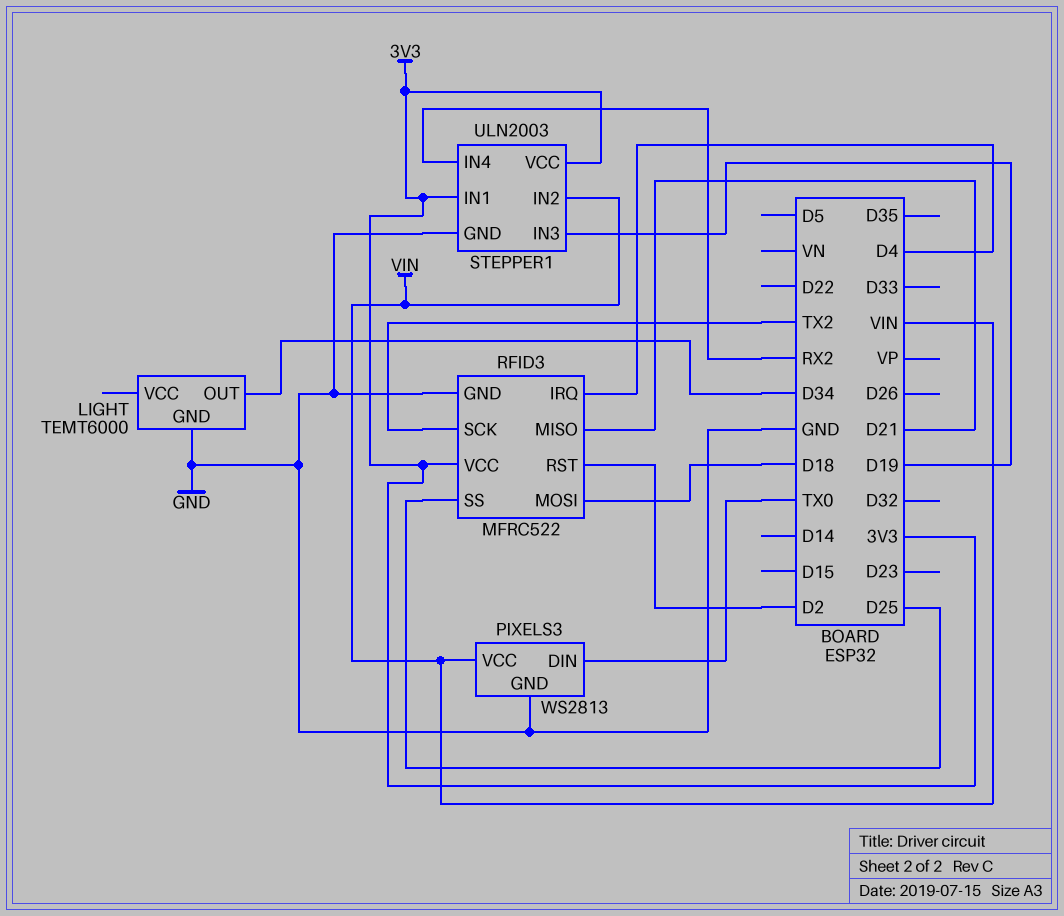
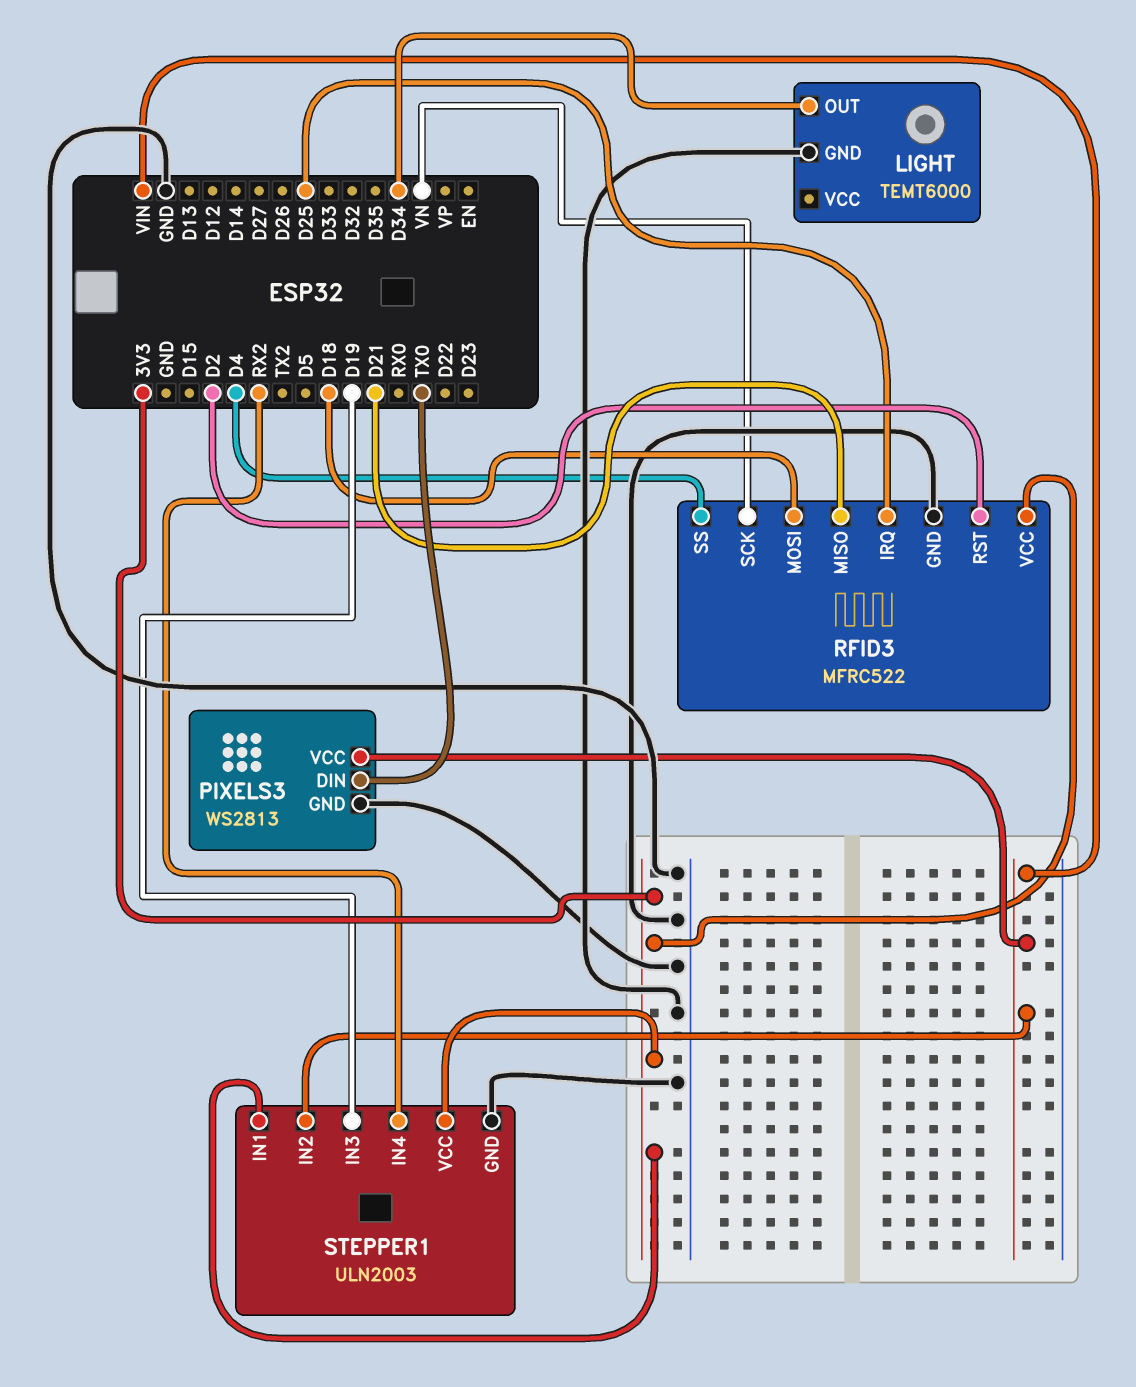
RFID3 pin IRQ: D4 -> D25
RFID3 pin SCK: TX2 -> VN
RFID3 pin SS: D25 -> D4

